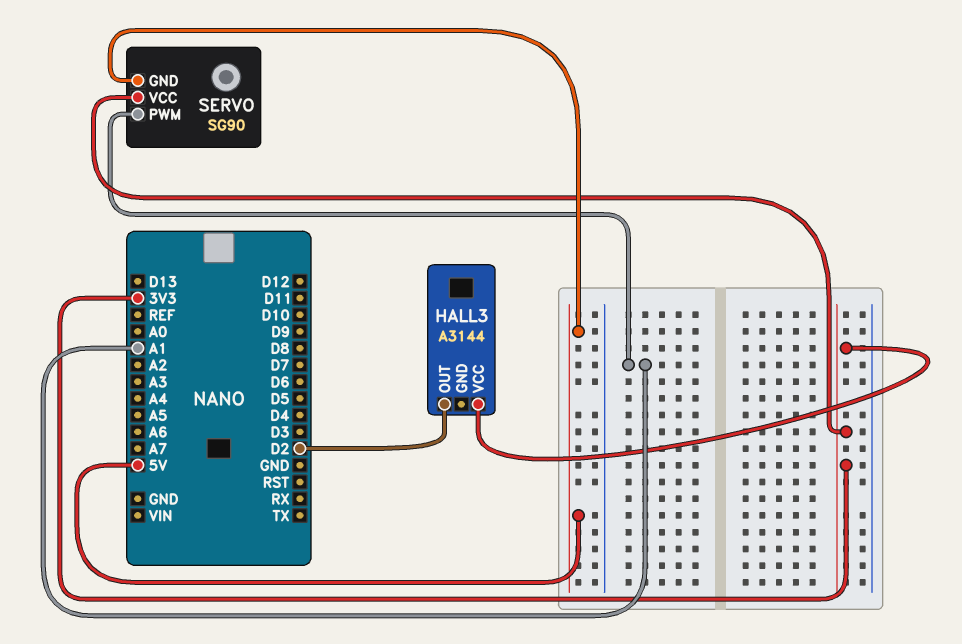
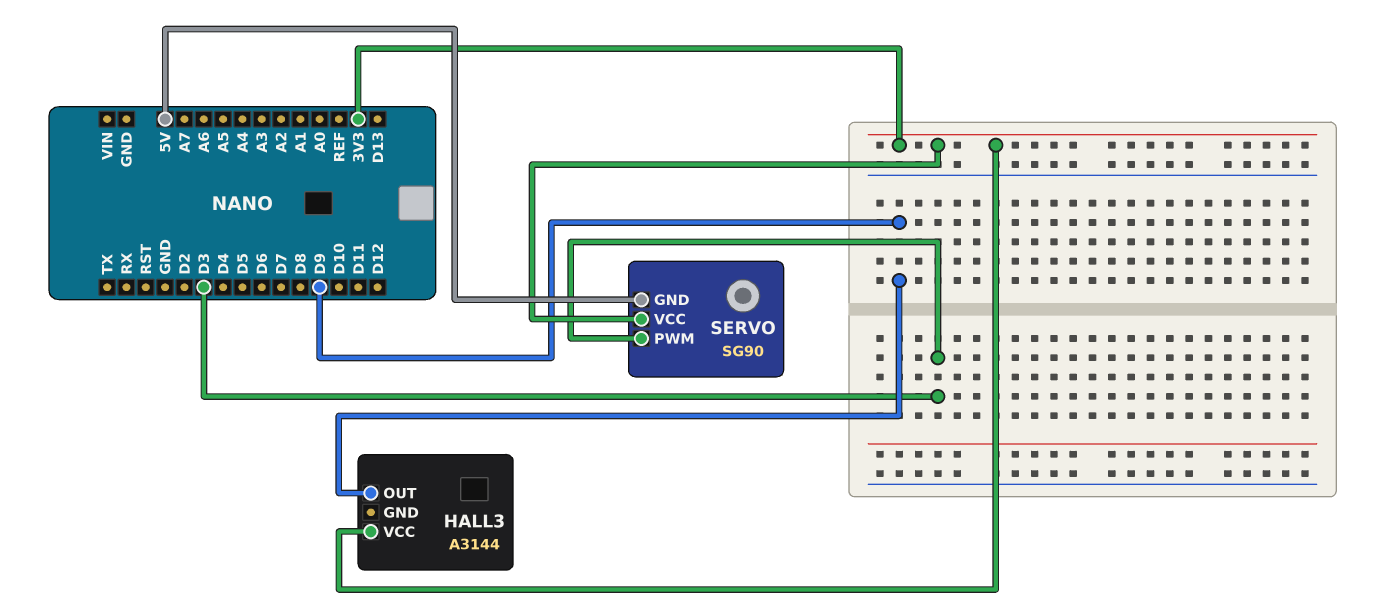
HALL3 pin OUT: D2 -> D9
SERVO pin PWM: A1 -> D3

